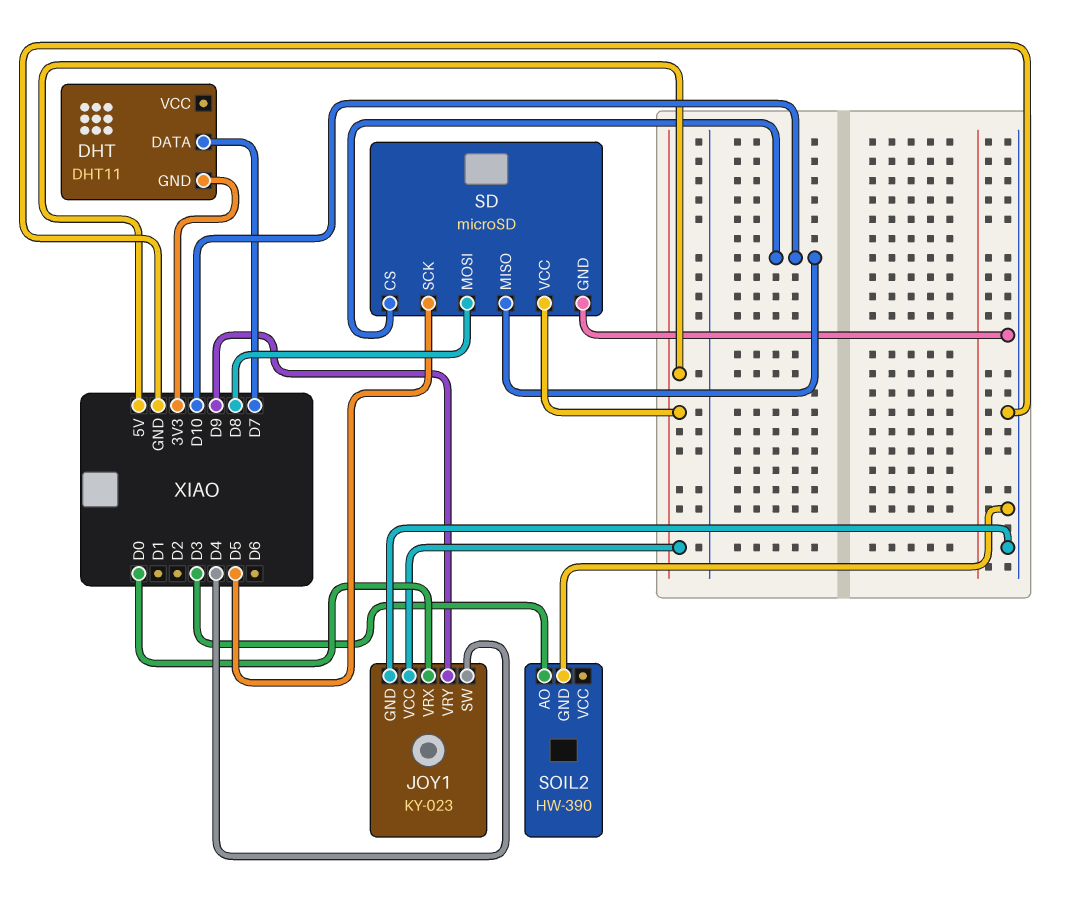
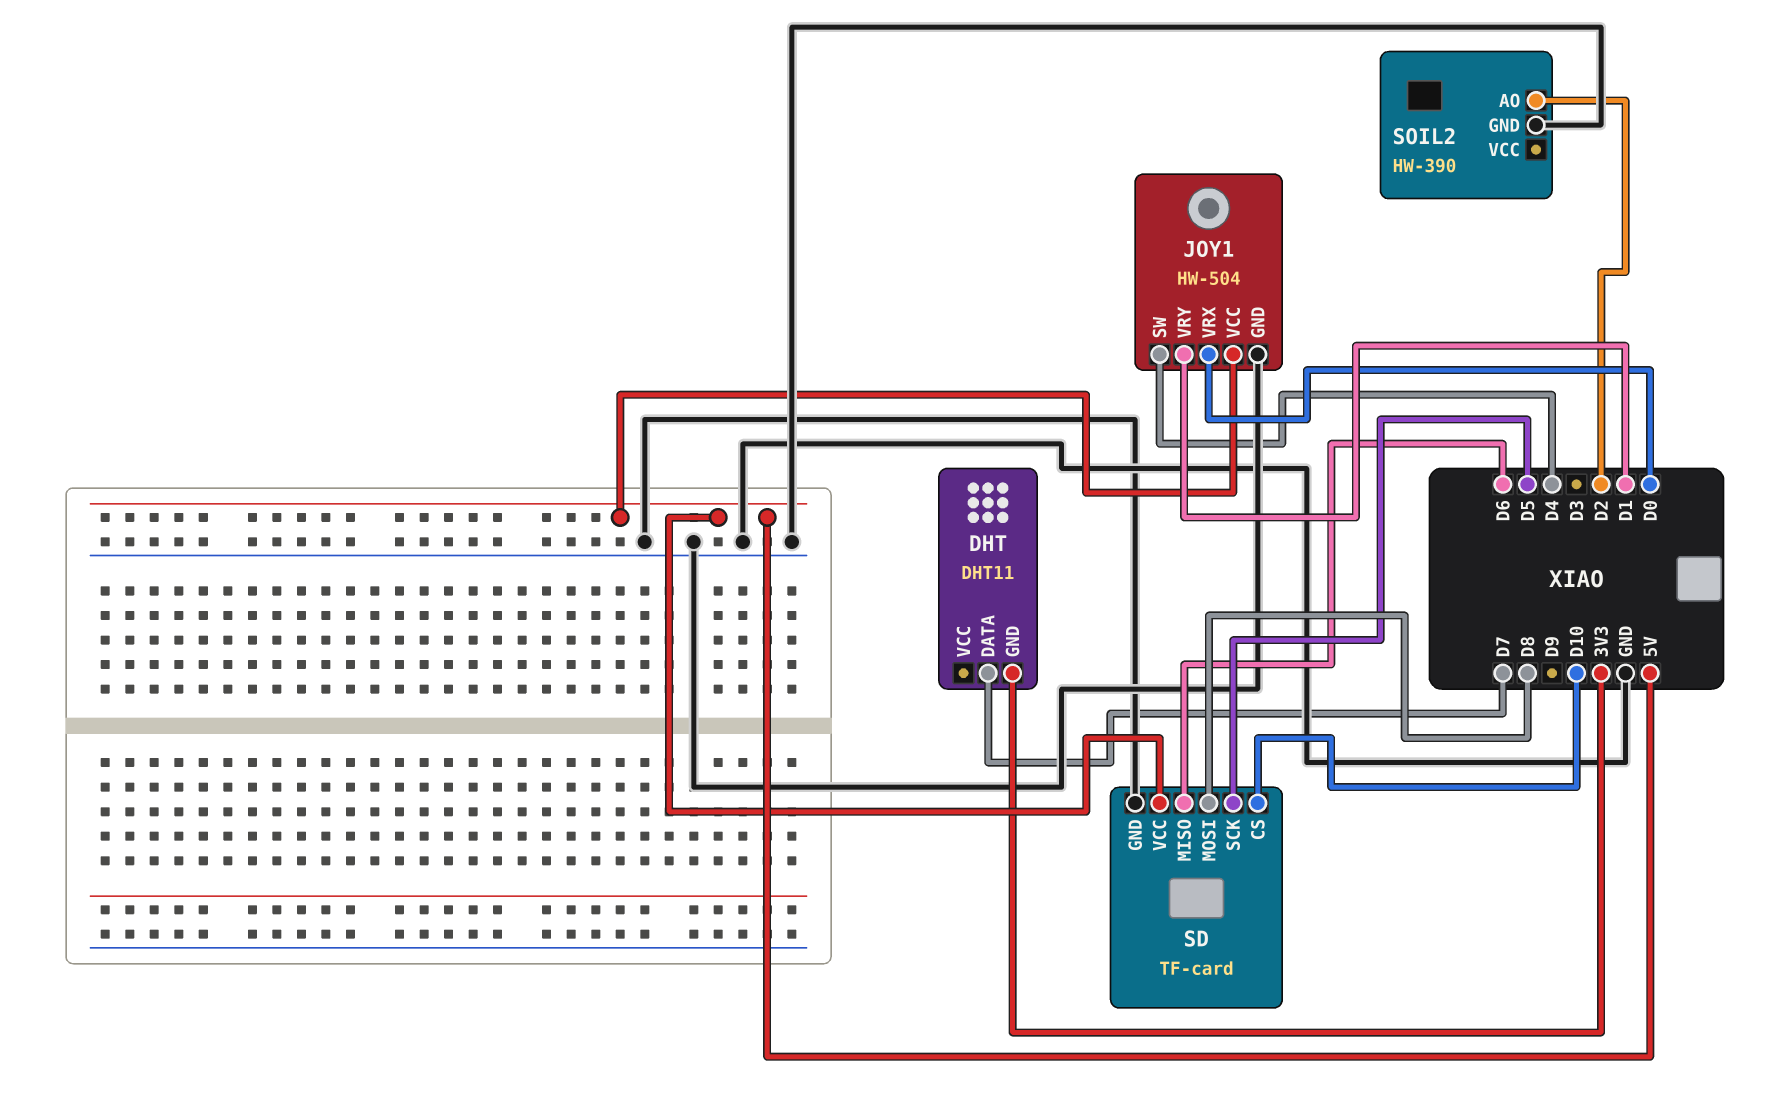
JOY1: KY-023 -> HW-504
JOY1 pin VRY: D9 -> D1
SD: microSD -> TF-card
SD pin MISO: D10 -> D6
SOIL2 pin AO: D3 -> D2

